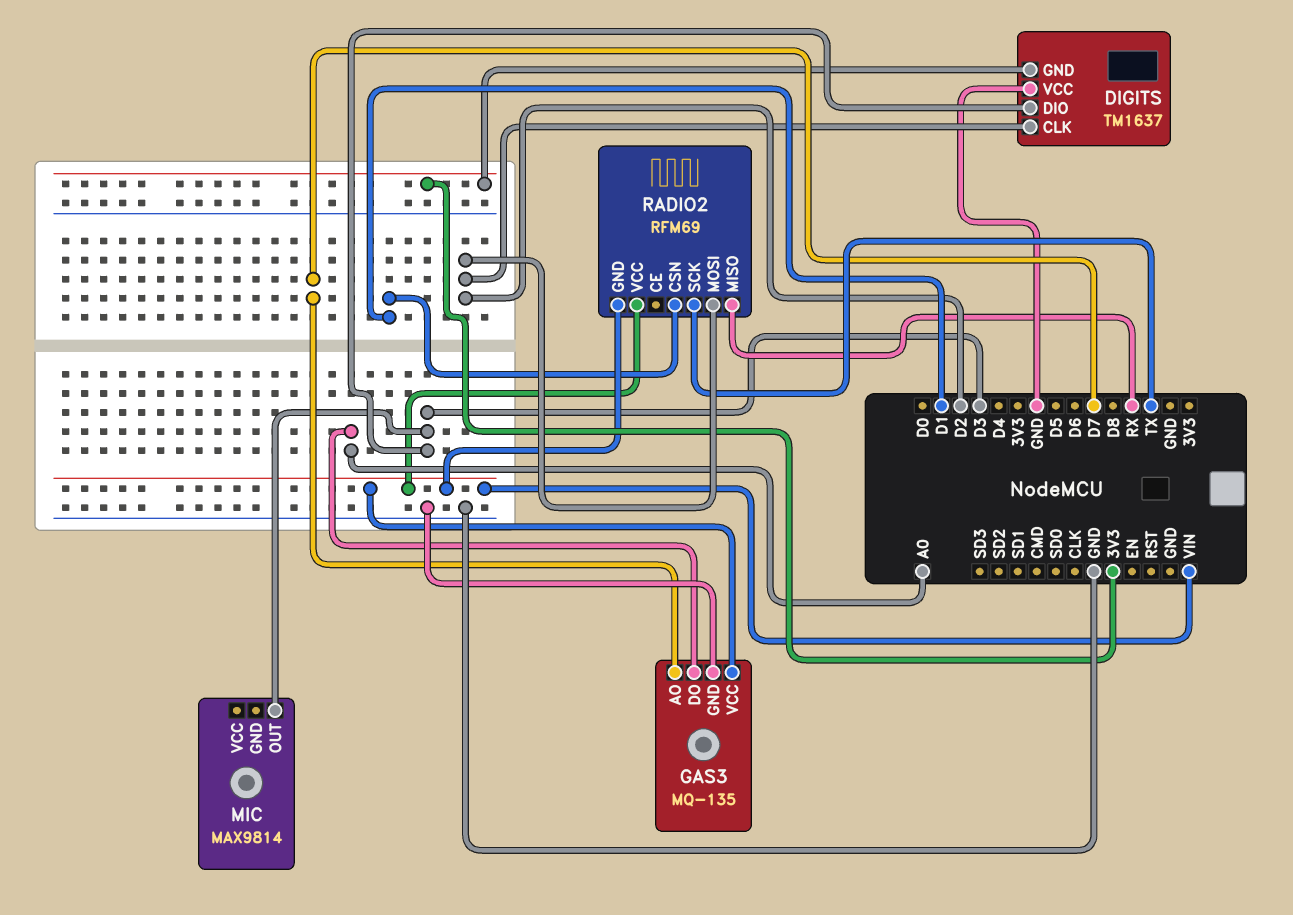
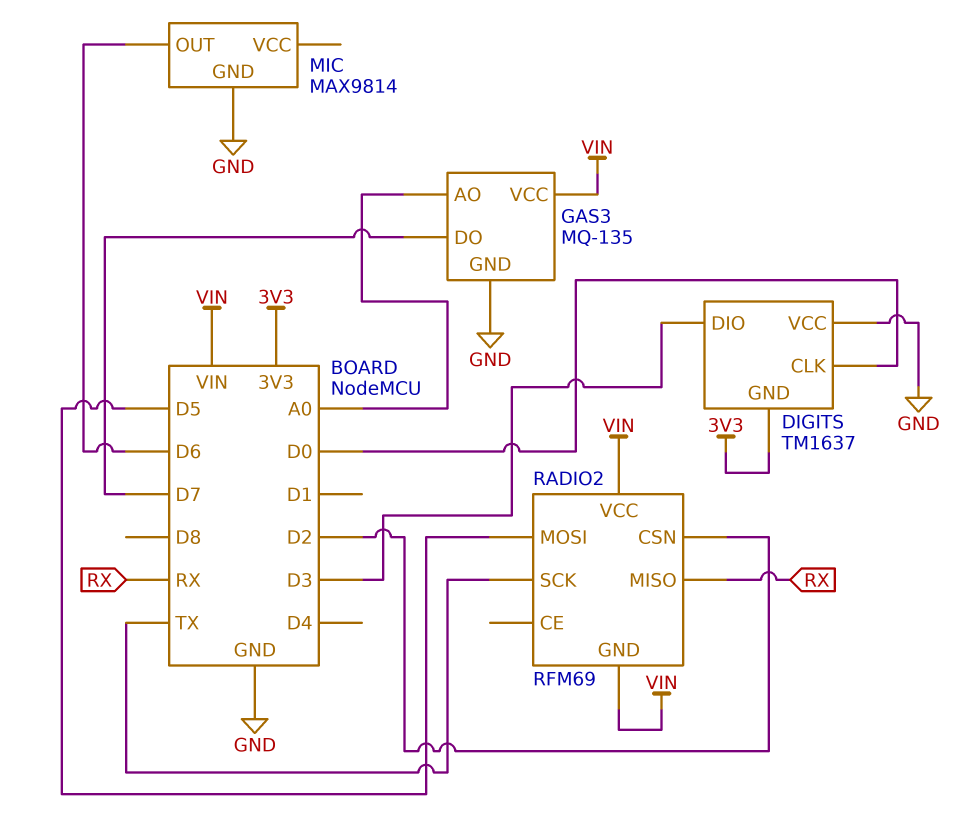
DIGITS pin CLK: D2 -> D0
GAS3 pin AO: D7 -> A0
GAS3 pin DO: A0 -> D7
MIC pin GND: none -> GND
MIC pin OUT: D3 -> D6
RADIO2 pin CSN: D1 -> D2
RADIO2 pin MOSI: D2 -> D5

